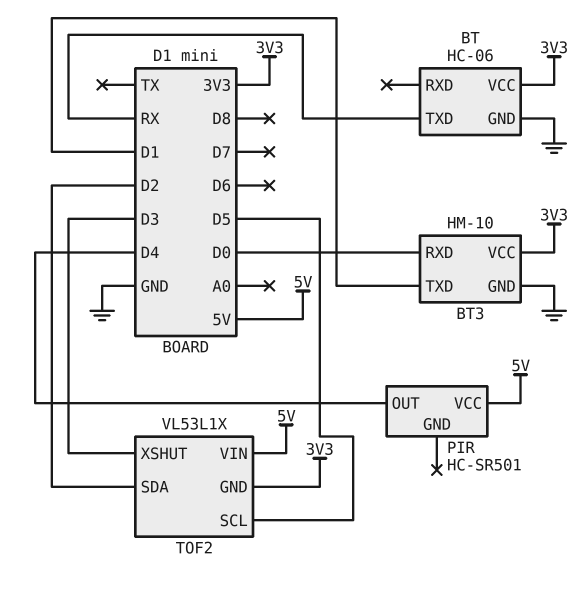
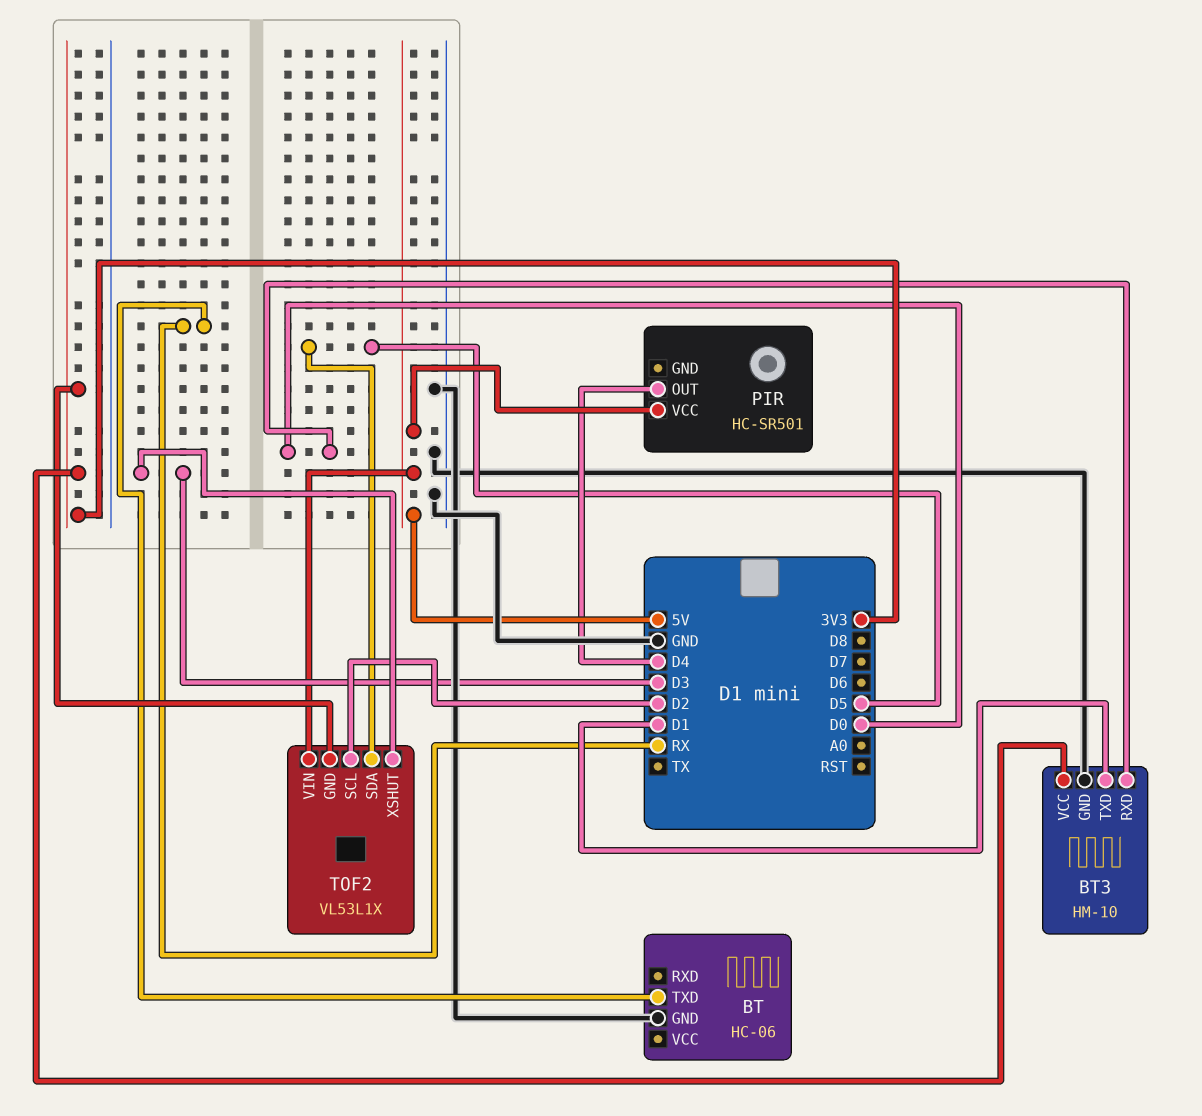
BT pin VCC: 3V3 -> none
TOF2 pin SCL: D5 -> D2
TOF2 pin SDA: D2 -> D5

